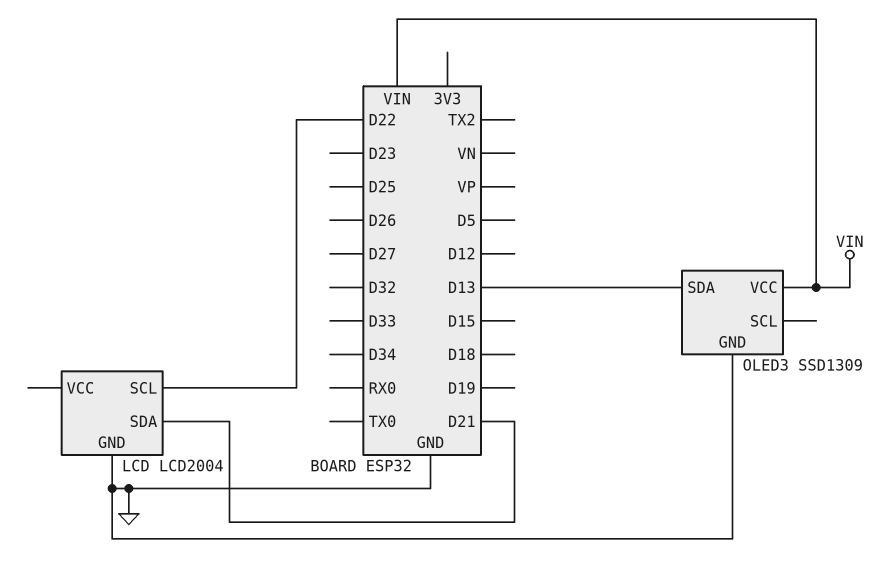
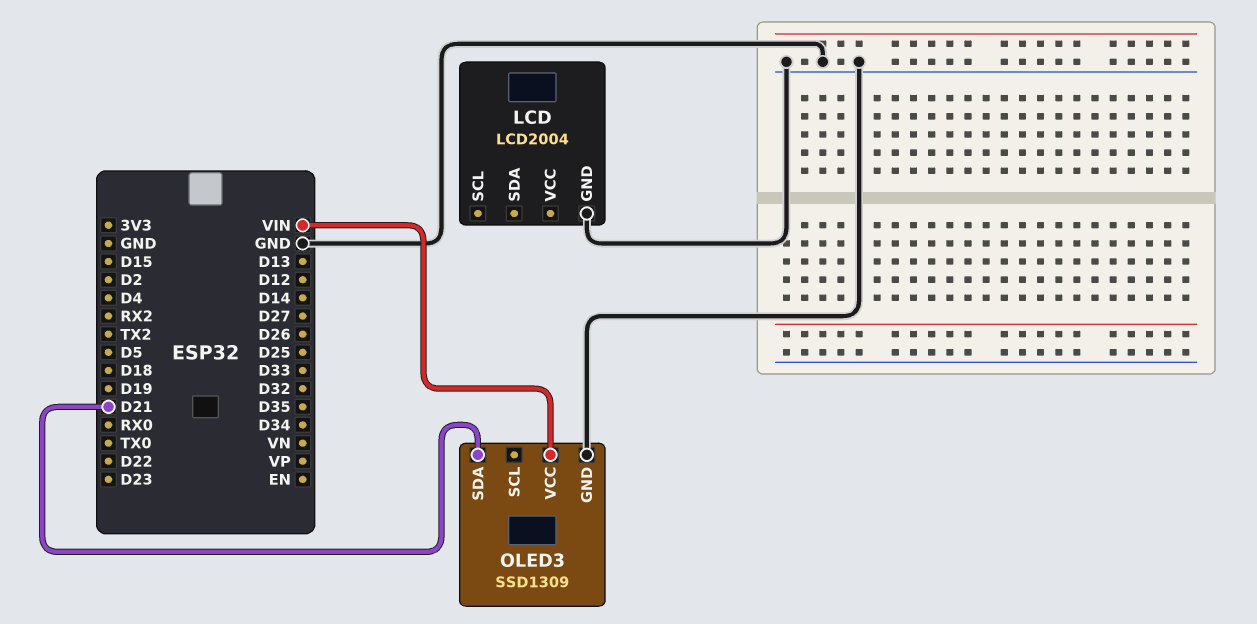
LCD pin SCL: D22 -> none
LCD pin SDA: D21 -> none
OLED3 pin SDA: D13 -> D21

